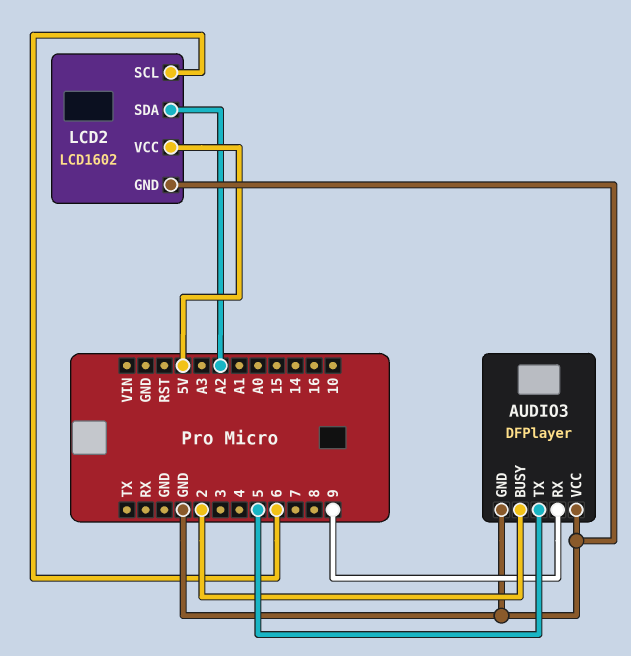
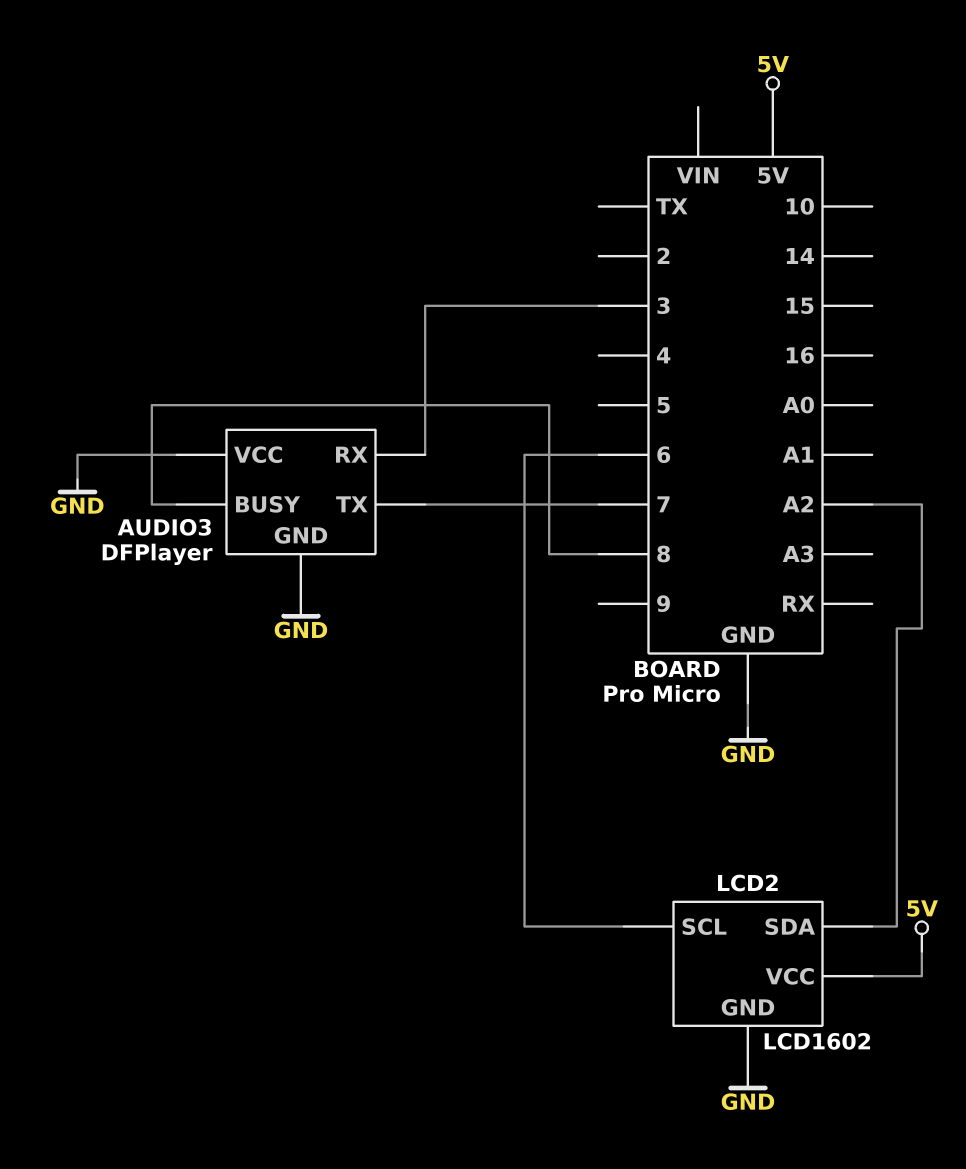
AUDIO3 pin BUSY: 2 -> 8
AUDIO3 pin RX: 9 -> 3
AUDIO3 pin TX: 5 -> 7

